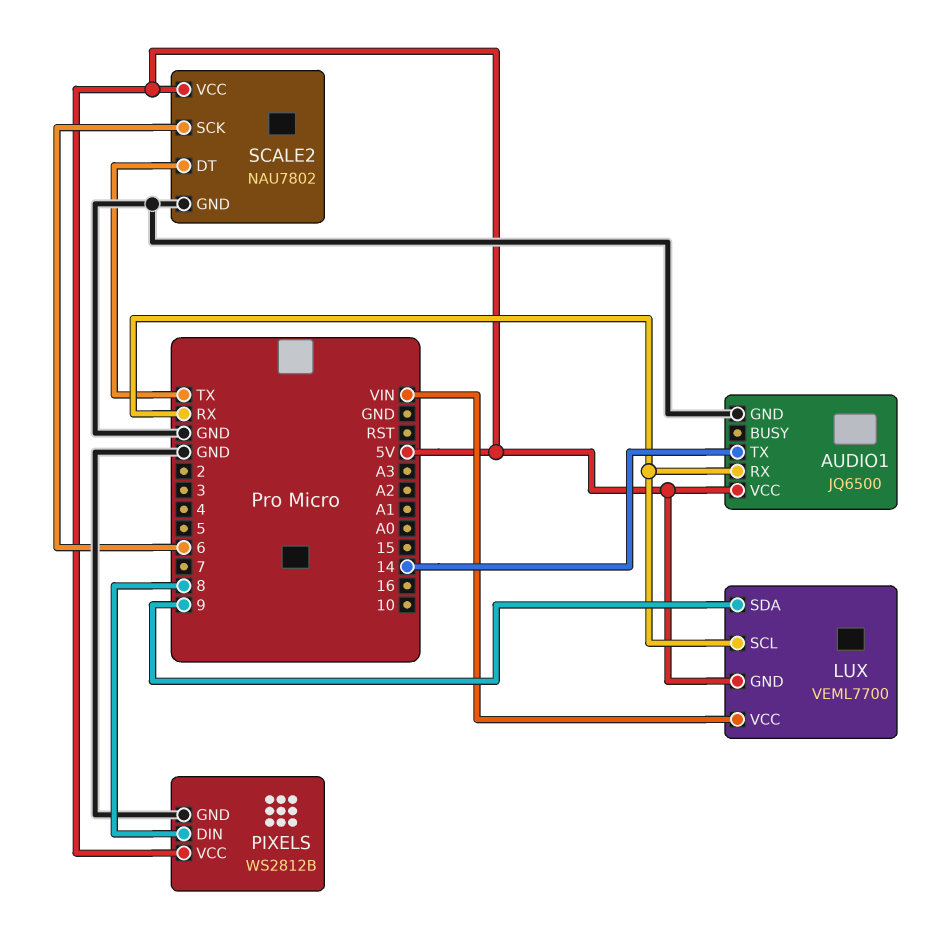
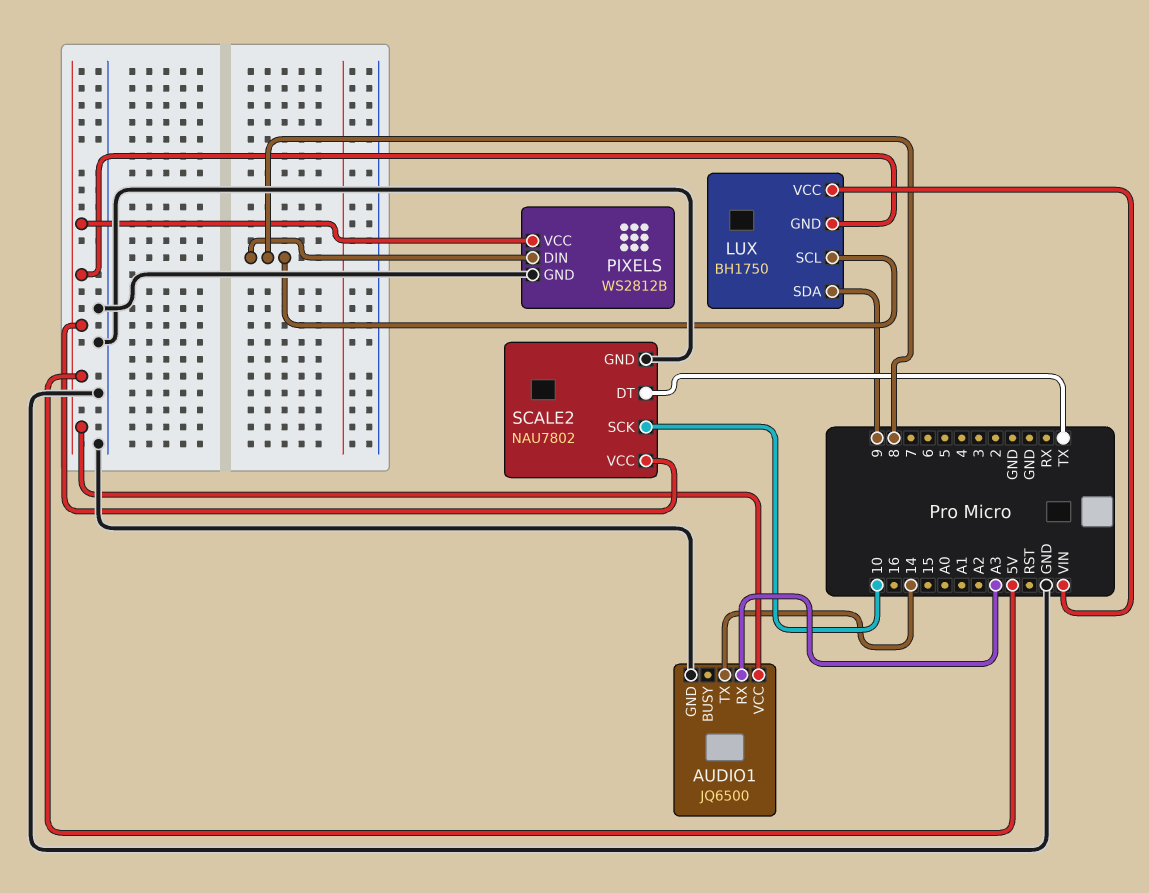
AUDIO1 pin RX: RX -> A3
LUX: VEML7700 -> BH1750
LUX pin SCL: RX -> 8
SCALE2 pin SCK: 6 -> 10

